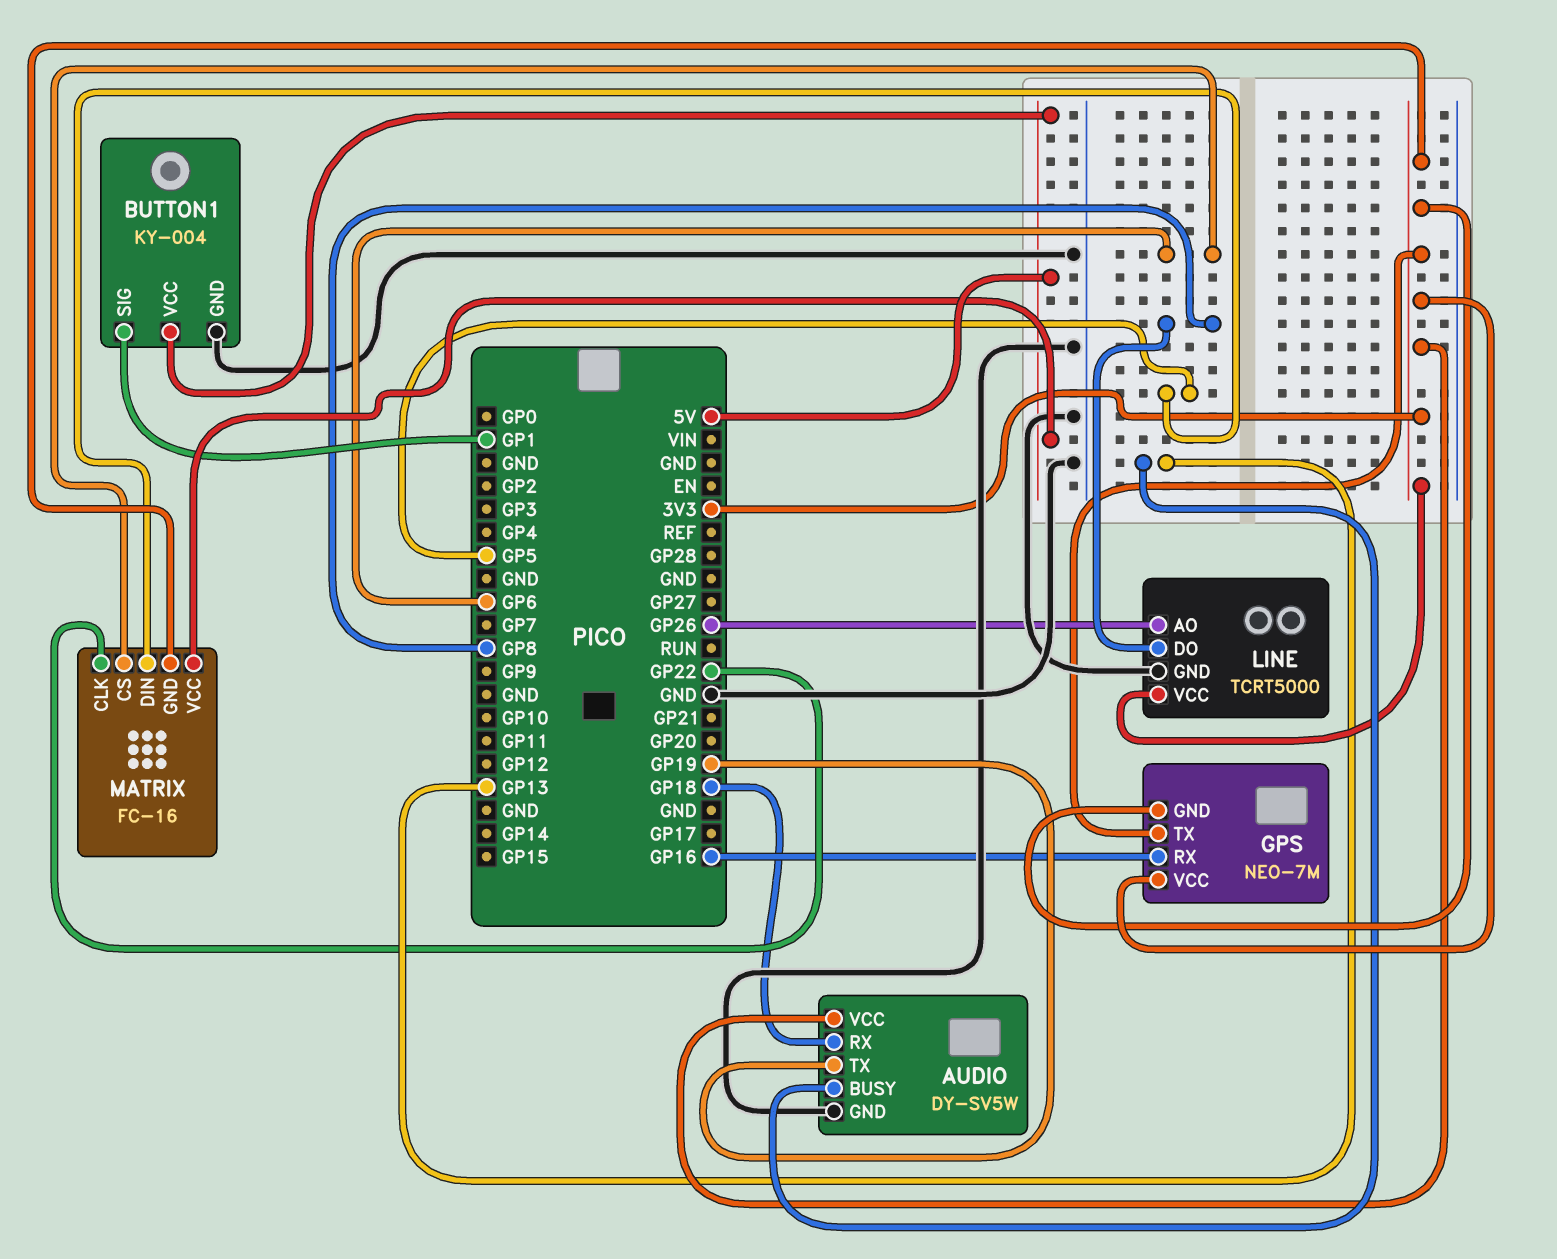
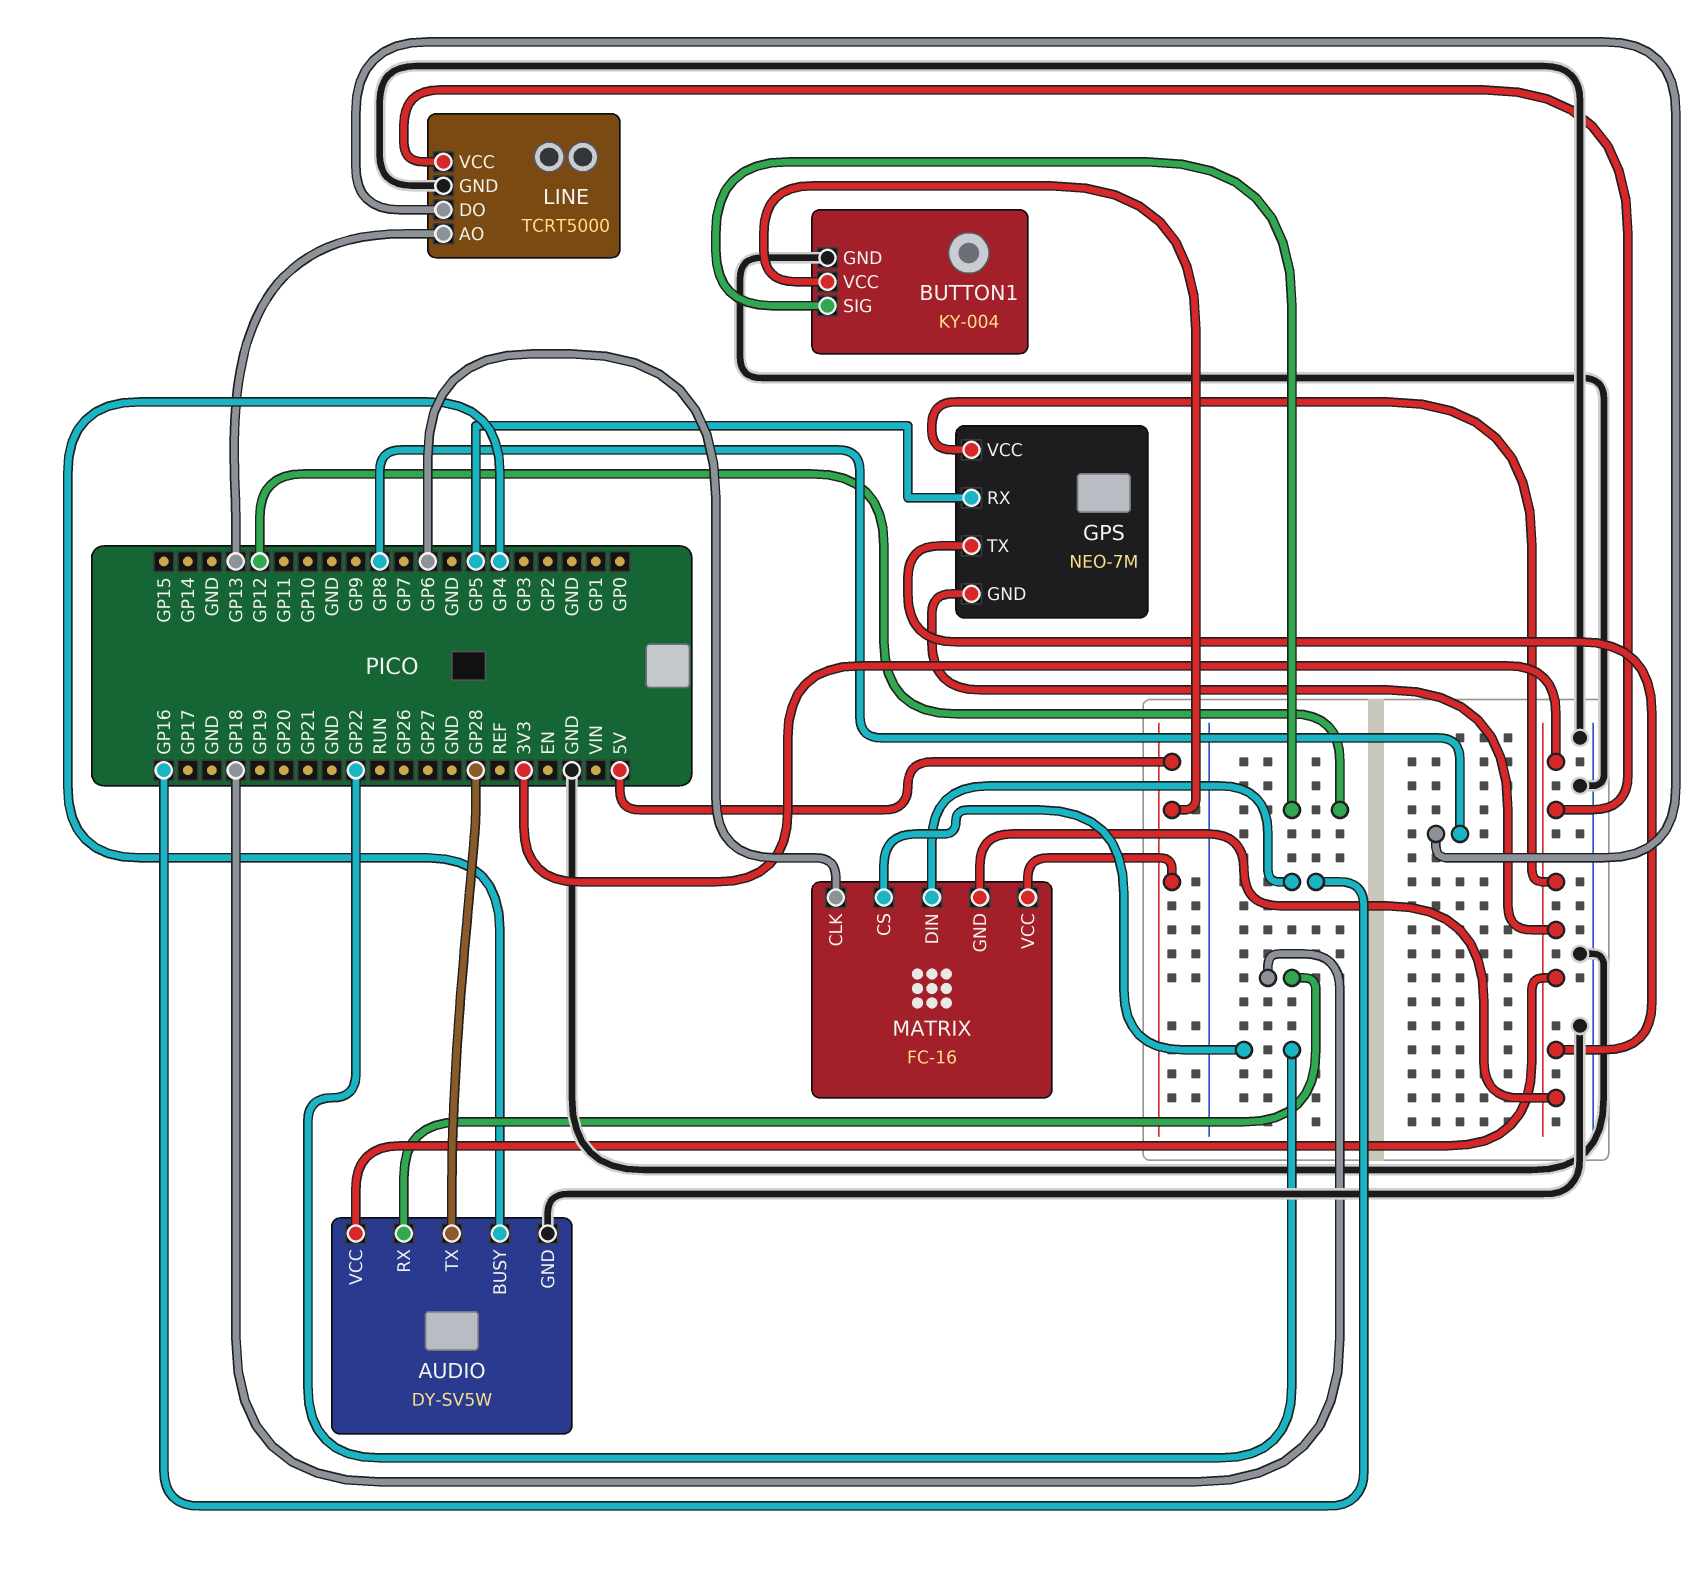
AUDIO pin BUSY: GP13 -> GP4
AUDIO pin TX: GP19 -> GP28
BUTTON1 pin SIG: GP1 -> GP12
GPS pin RX: GP16 -> GP5
LINE pin AO: GP26 -> GP13
MATRIX pin CLK: GP22 -> GP6
MATRIX pin CS: GP6 -> GP22
MATRIX pin DIN: GP5 -> GP16

